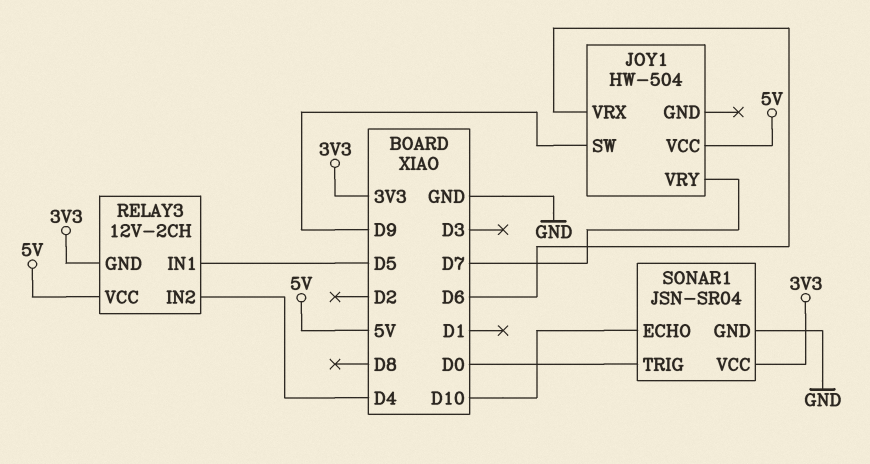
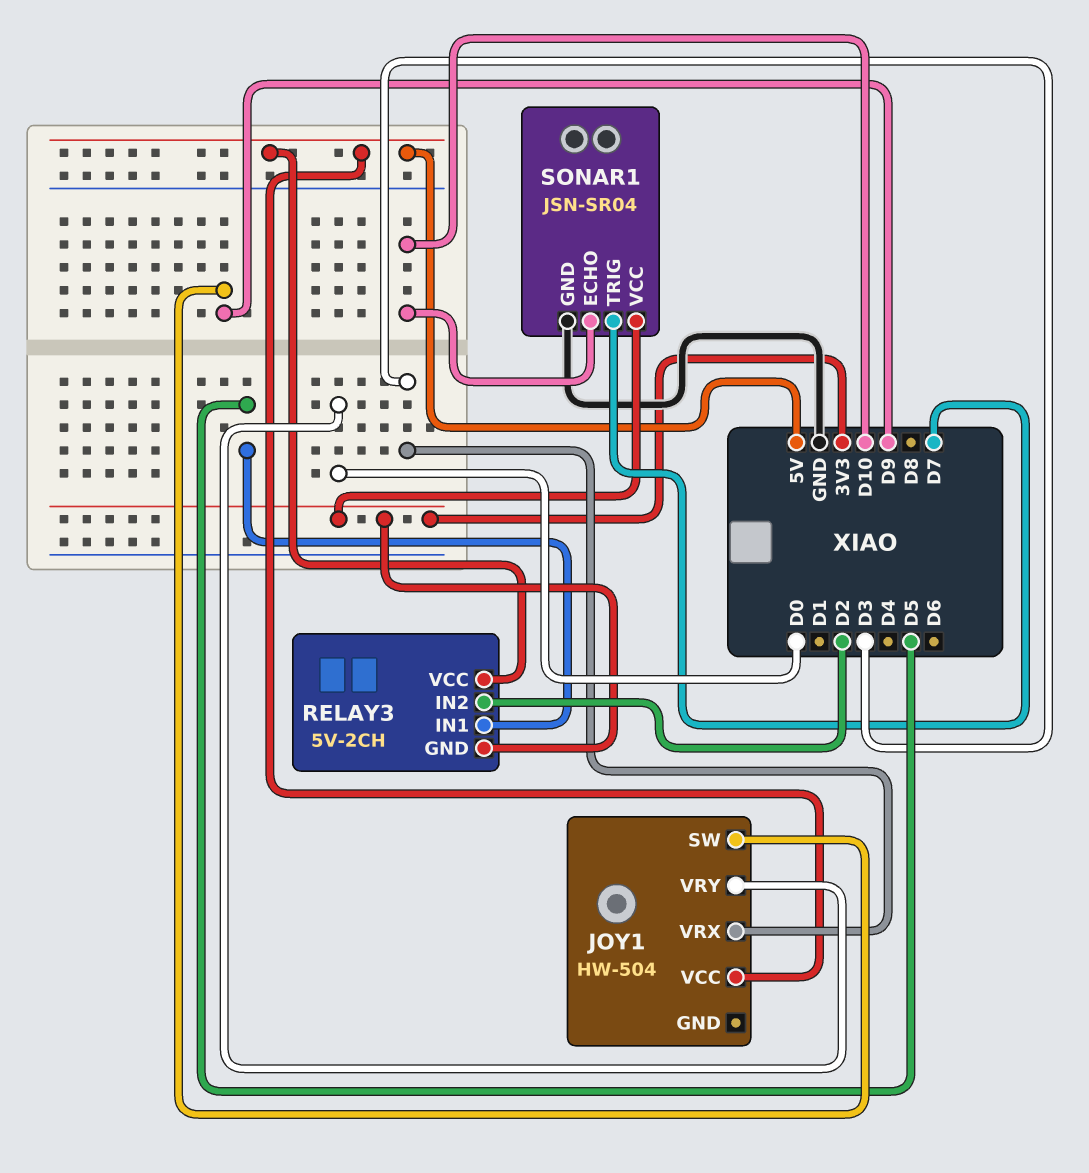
JOY1 pin VRX: D6 -> D3
JOY1 pin VRY: D7 -> D0
RELAY3: 12V-2CH -> 5V-2CH
RELAY3 pin IN2: D4 -> D2
SONAR1 pin TRIG: D0 -> D7

